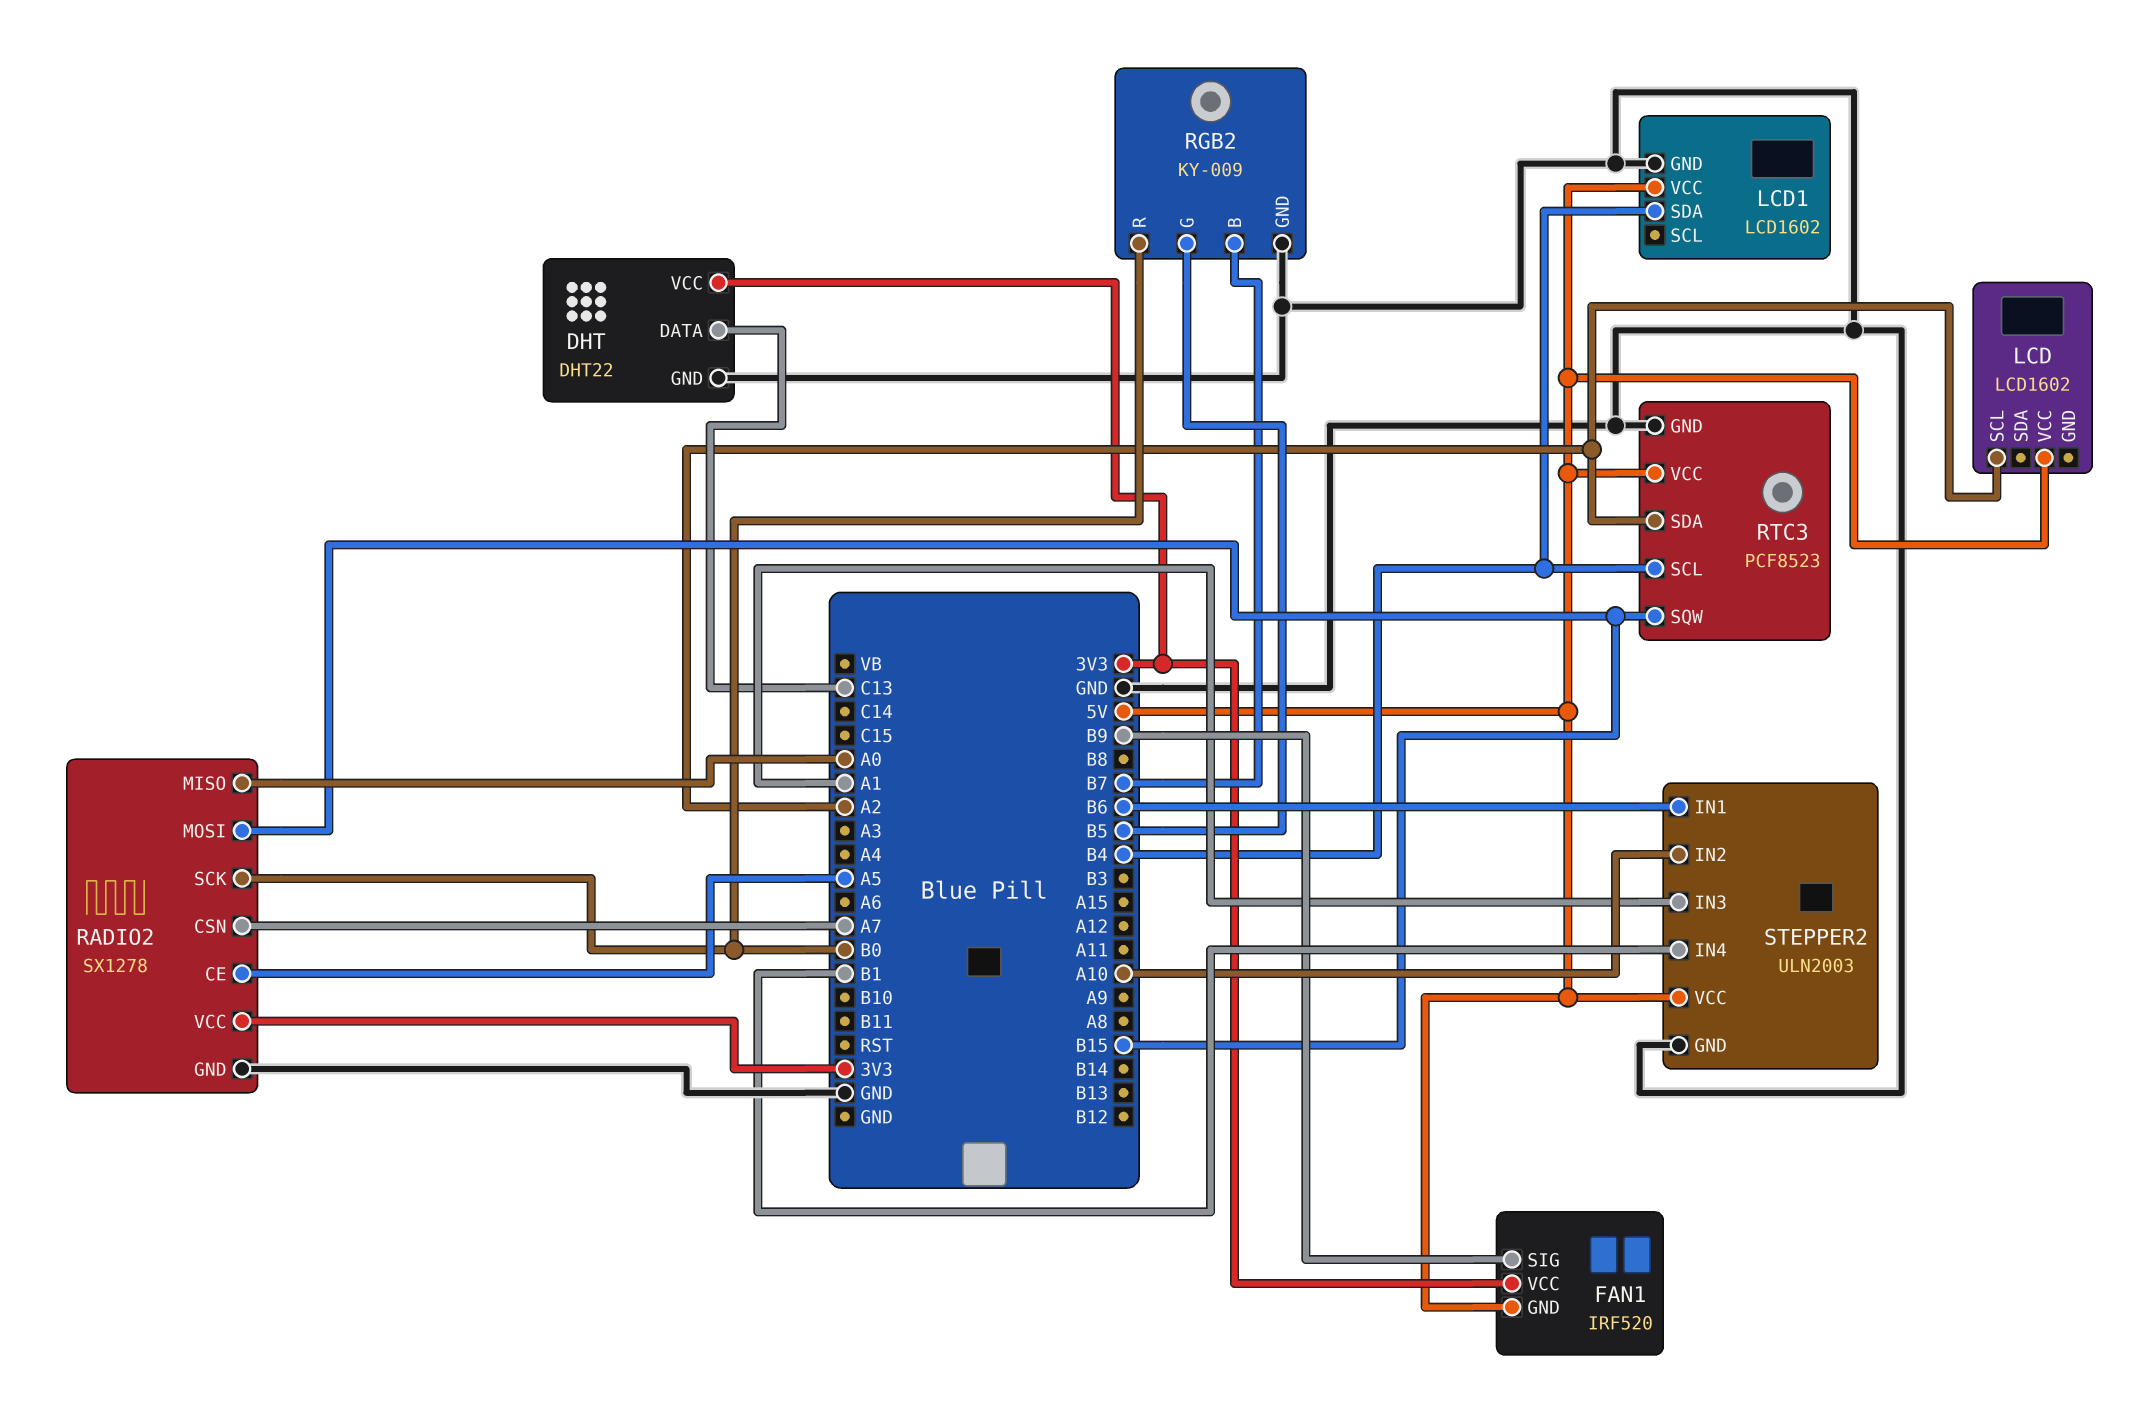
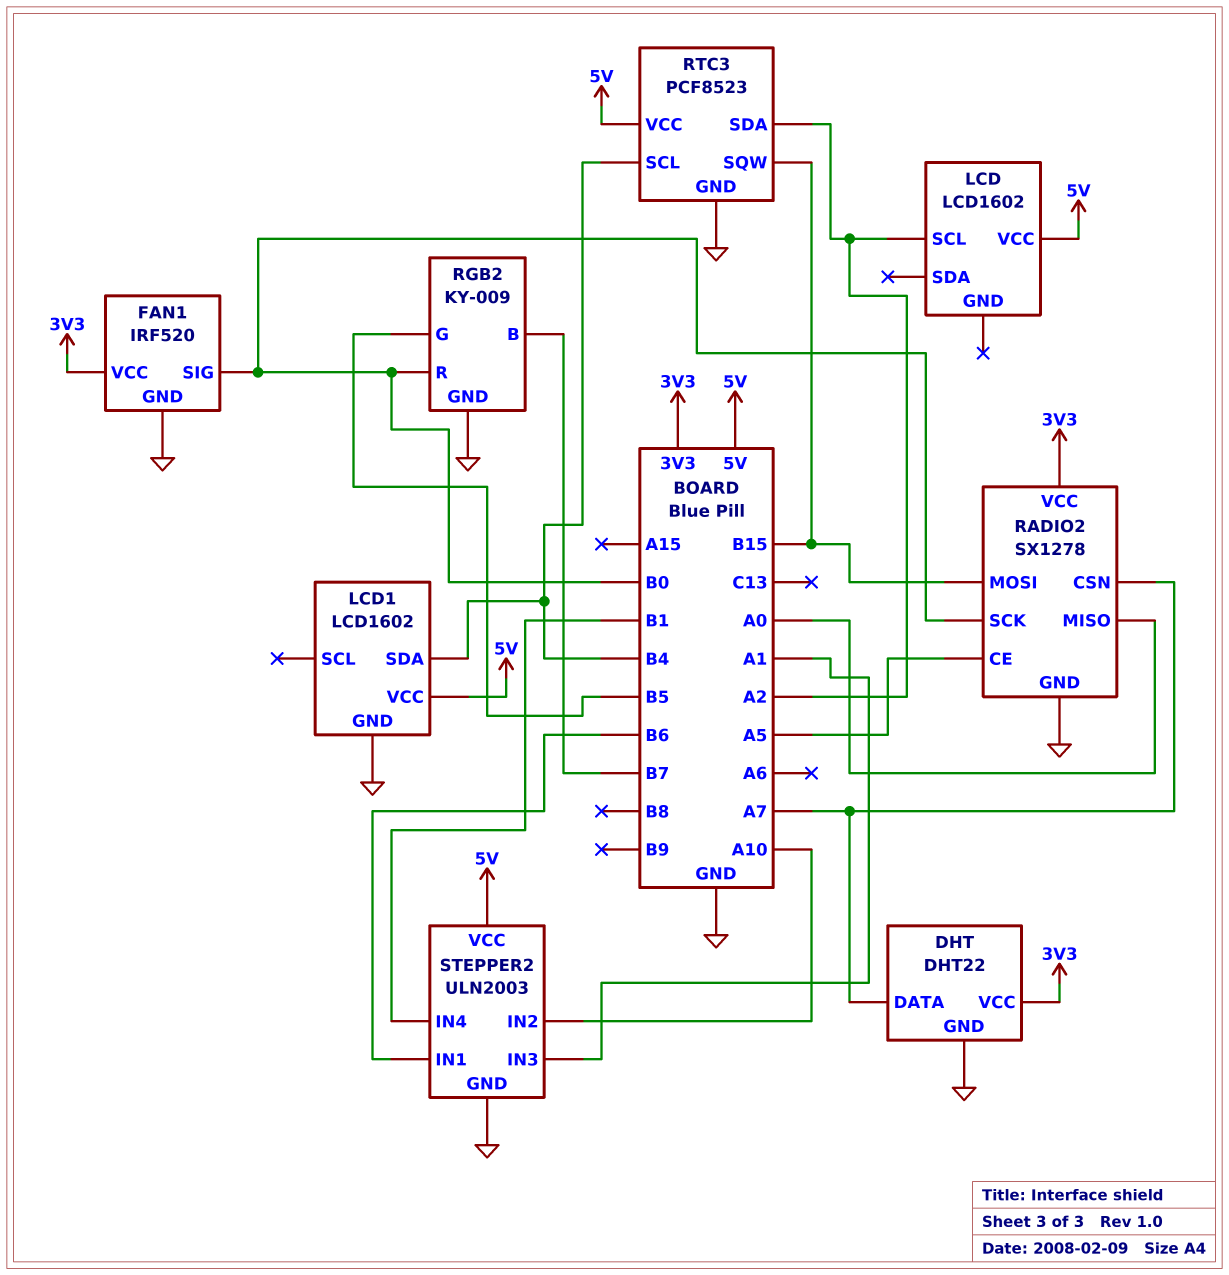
DHT pin DATA: C13 -> A7
FAN1 pin GND: 5V -> GND
FAN1 pin SIG: B9 -> B0

